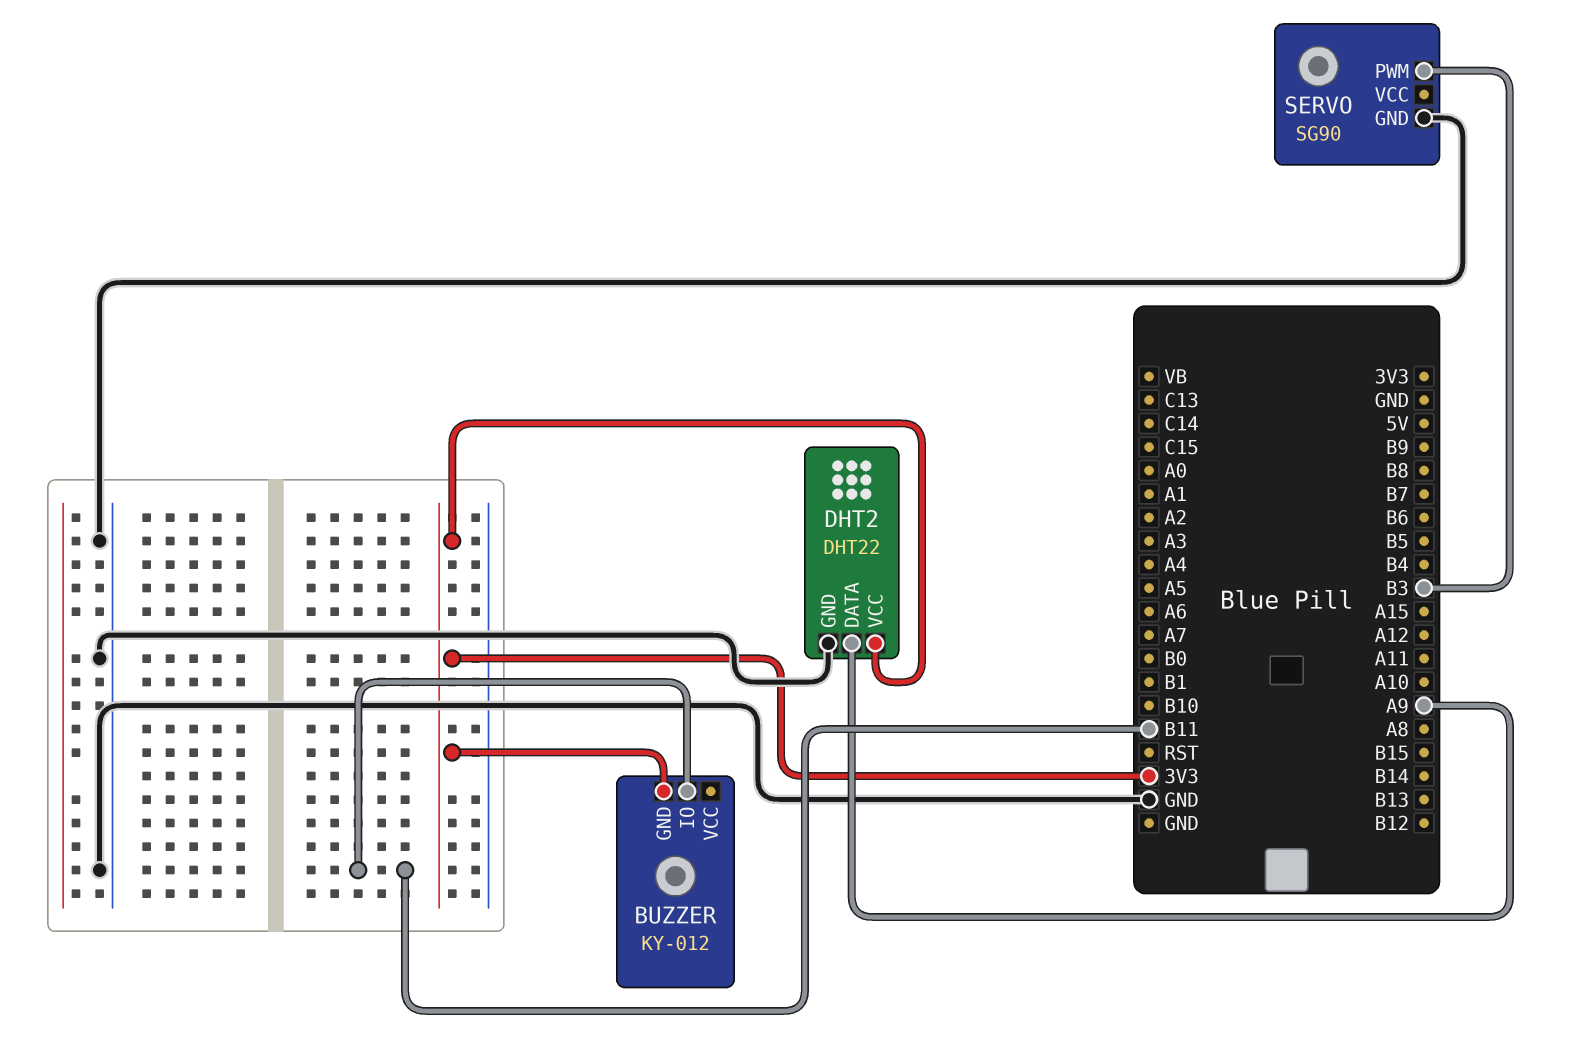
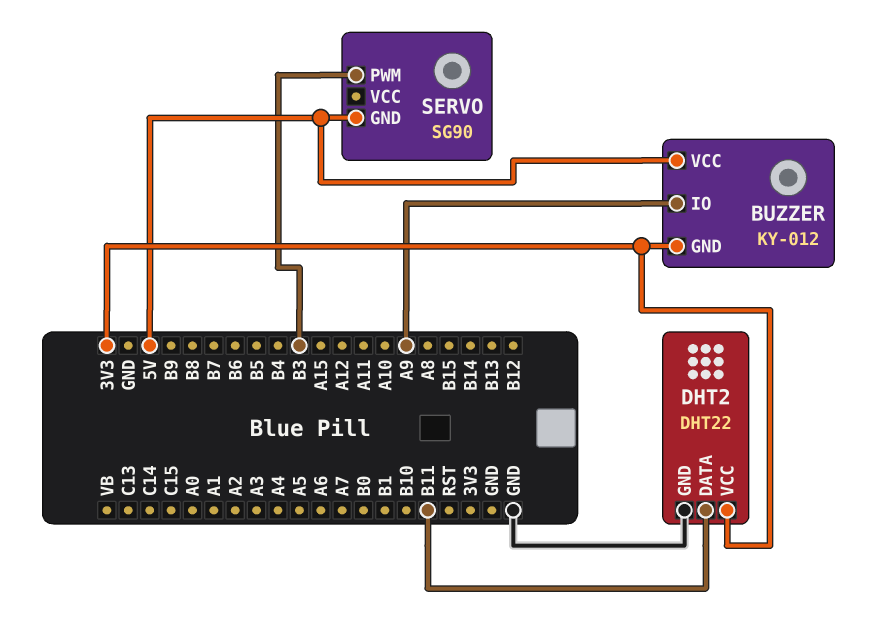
BUZZER pin IO: B11 -> A9
BUZZER pin VCC: none -> 5V
DHT2 pin DATA: A9 -> B11
SERVO pin GND: GND -> 5V

